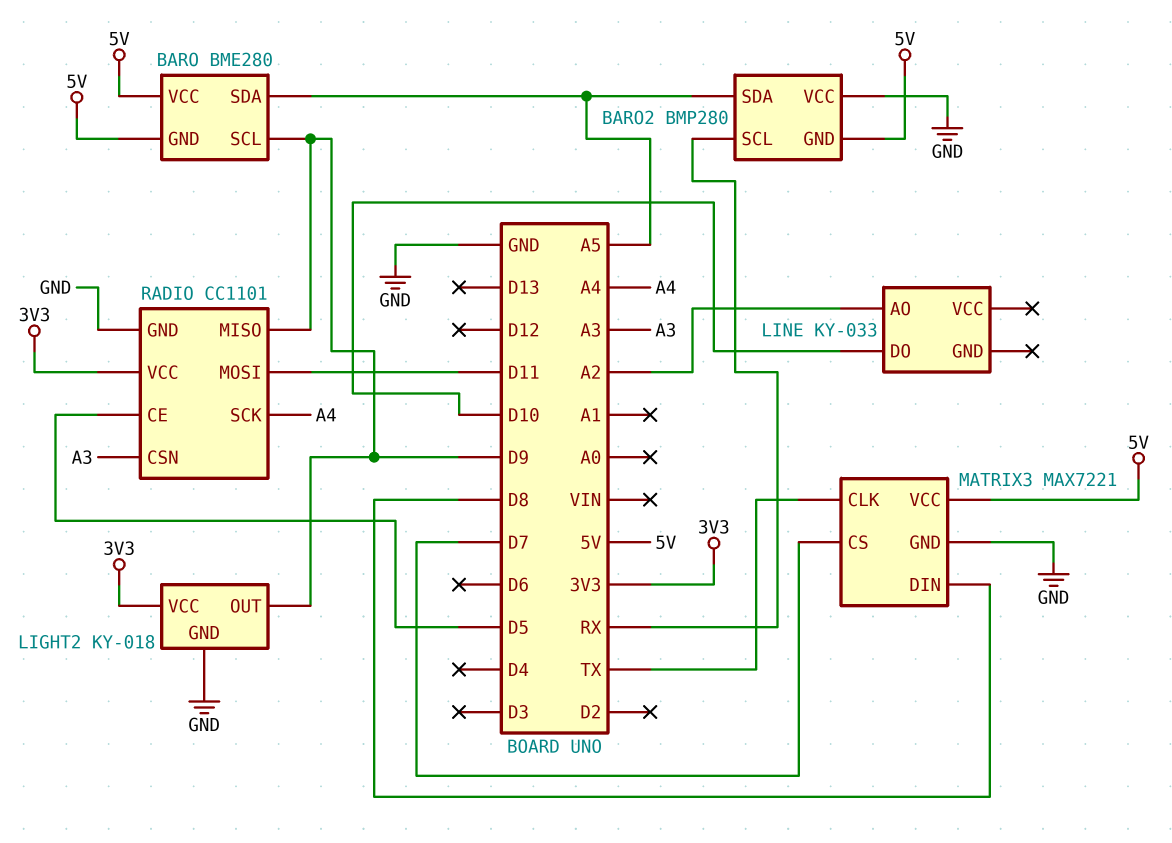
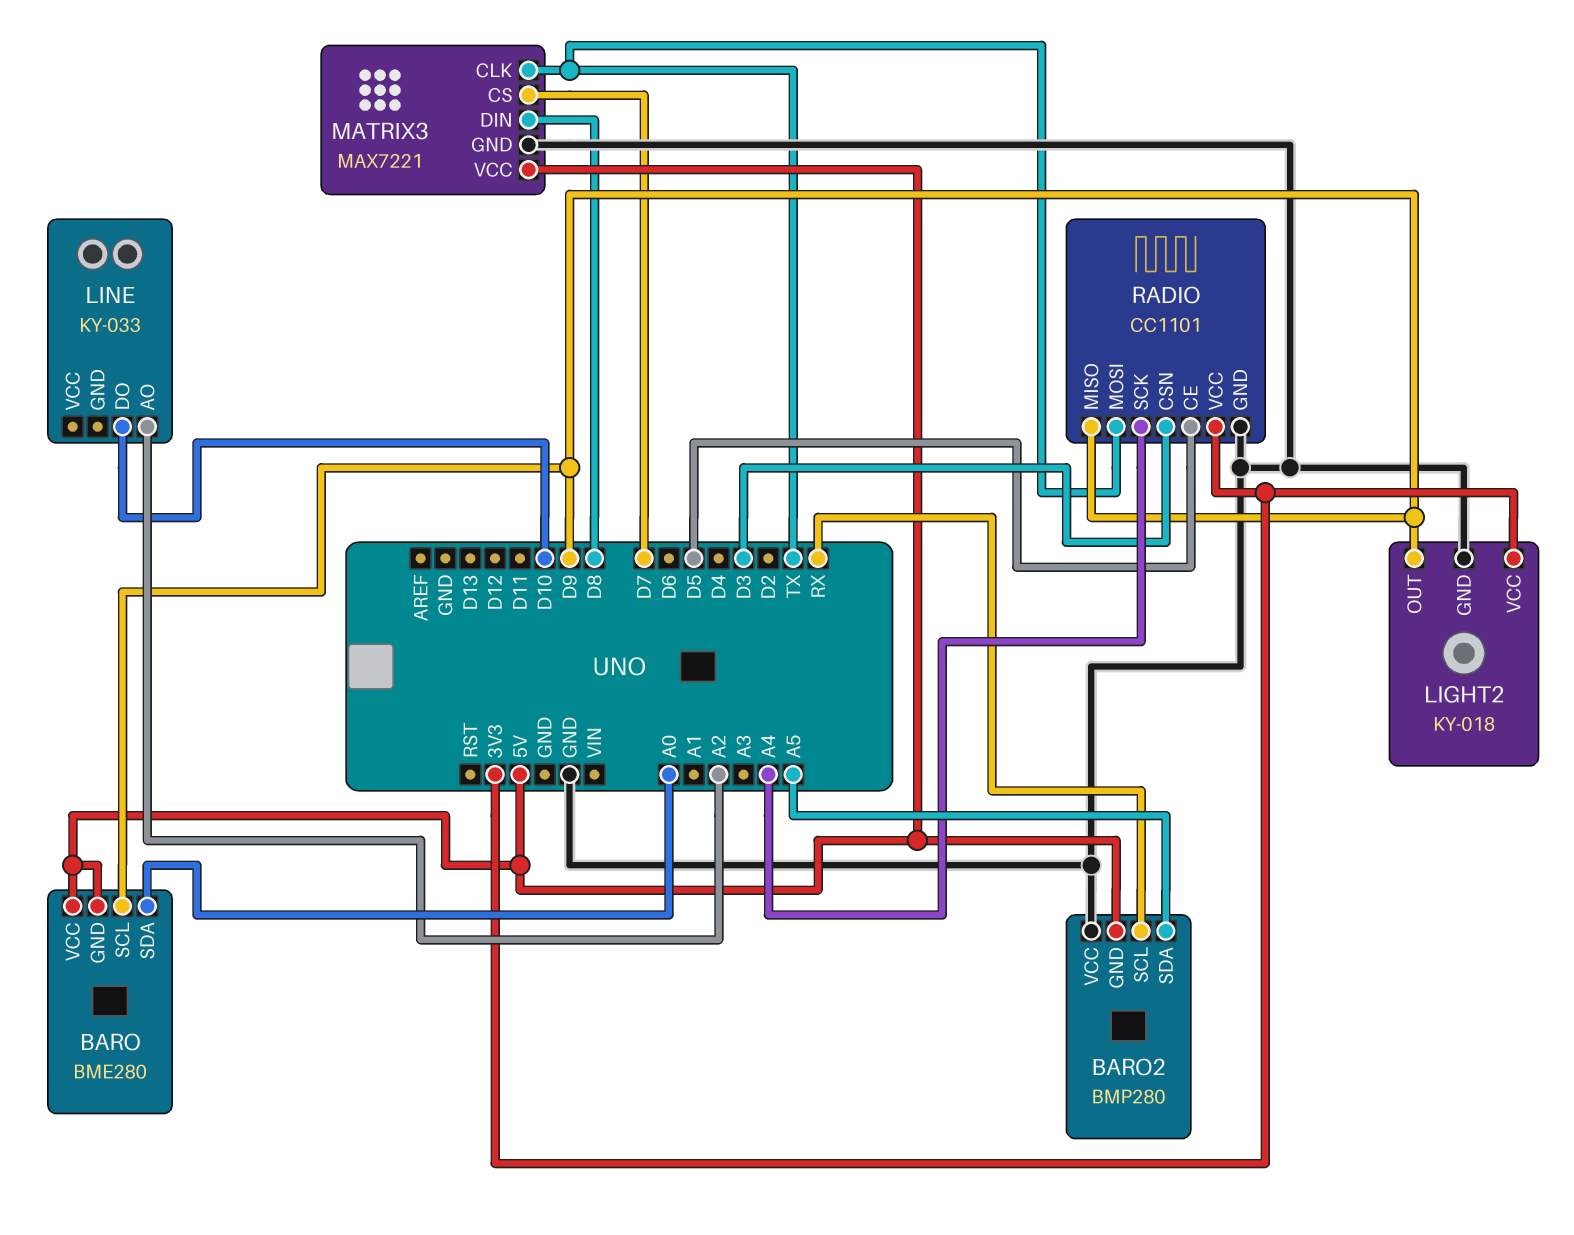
BARO pin SDA: A5 -> A0
RADIO pin CSN: A3 -> D3
RADIO pin MOSI: D11 -> TX

